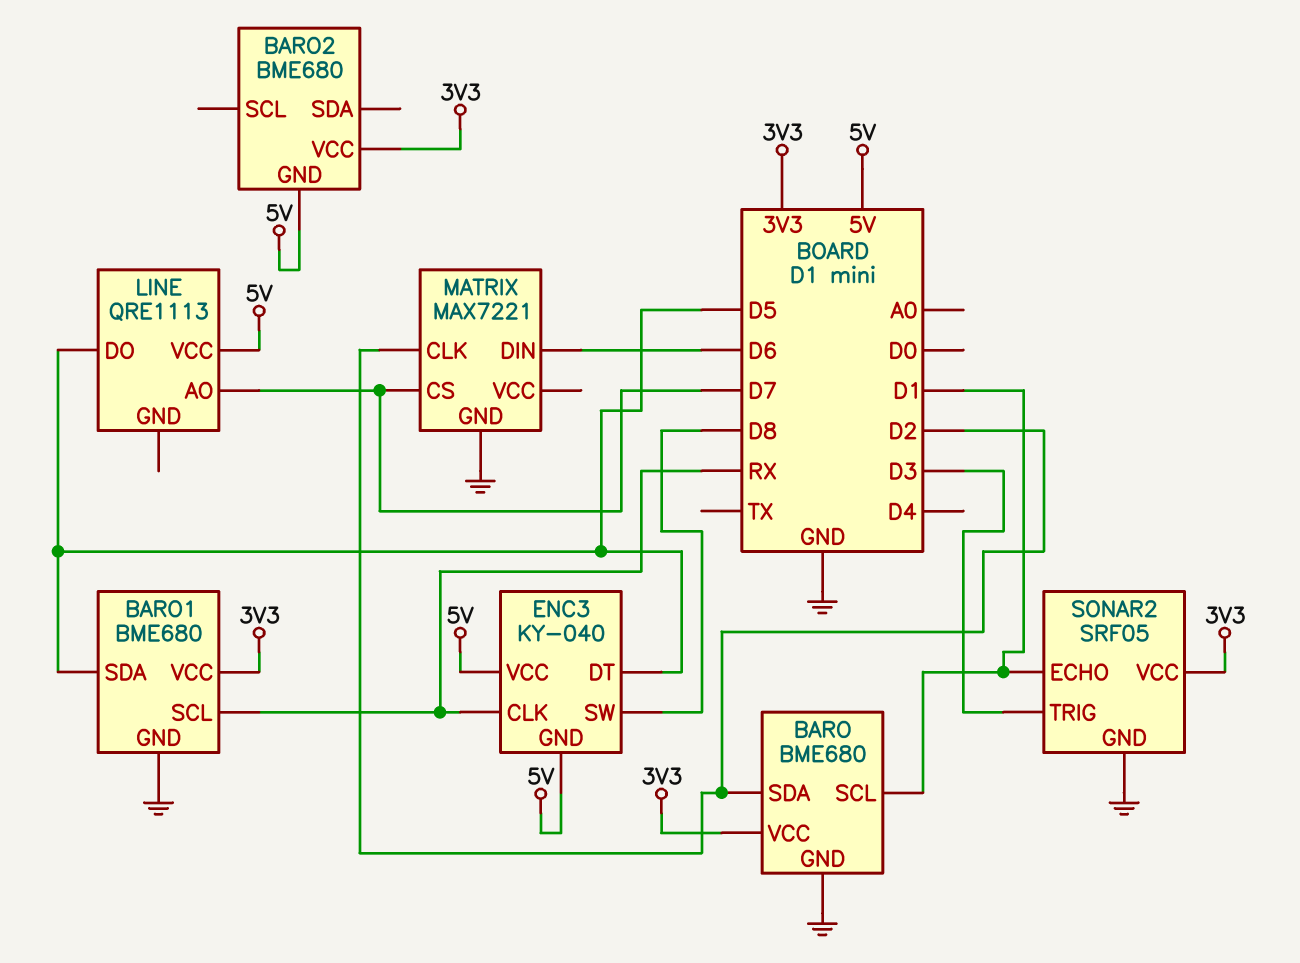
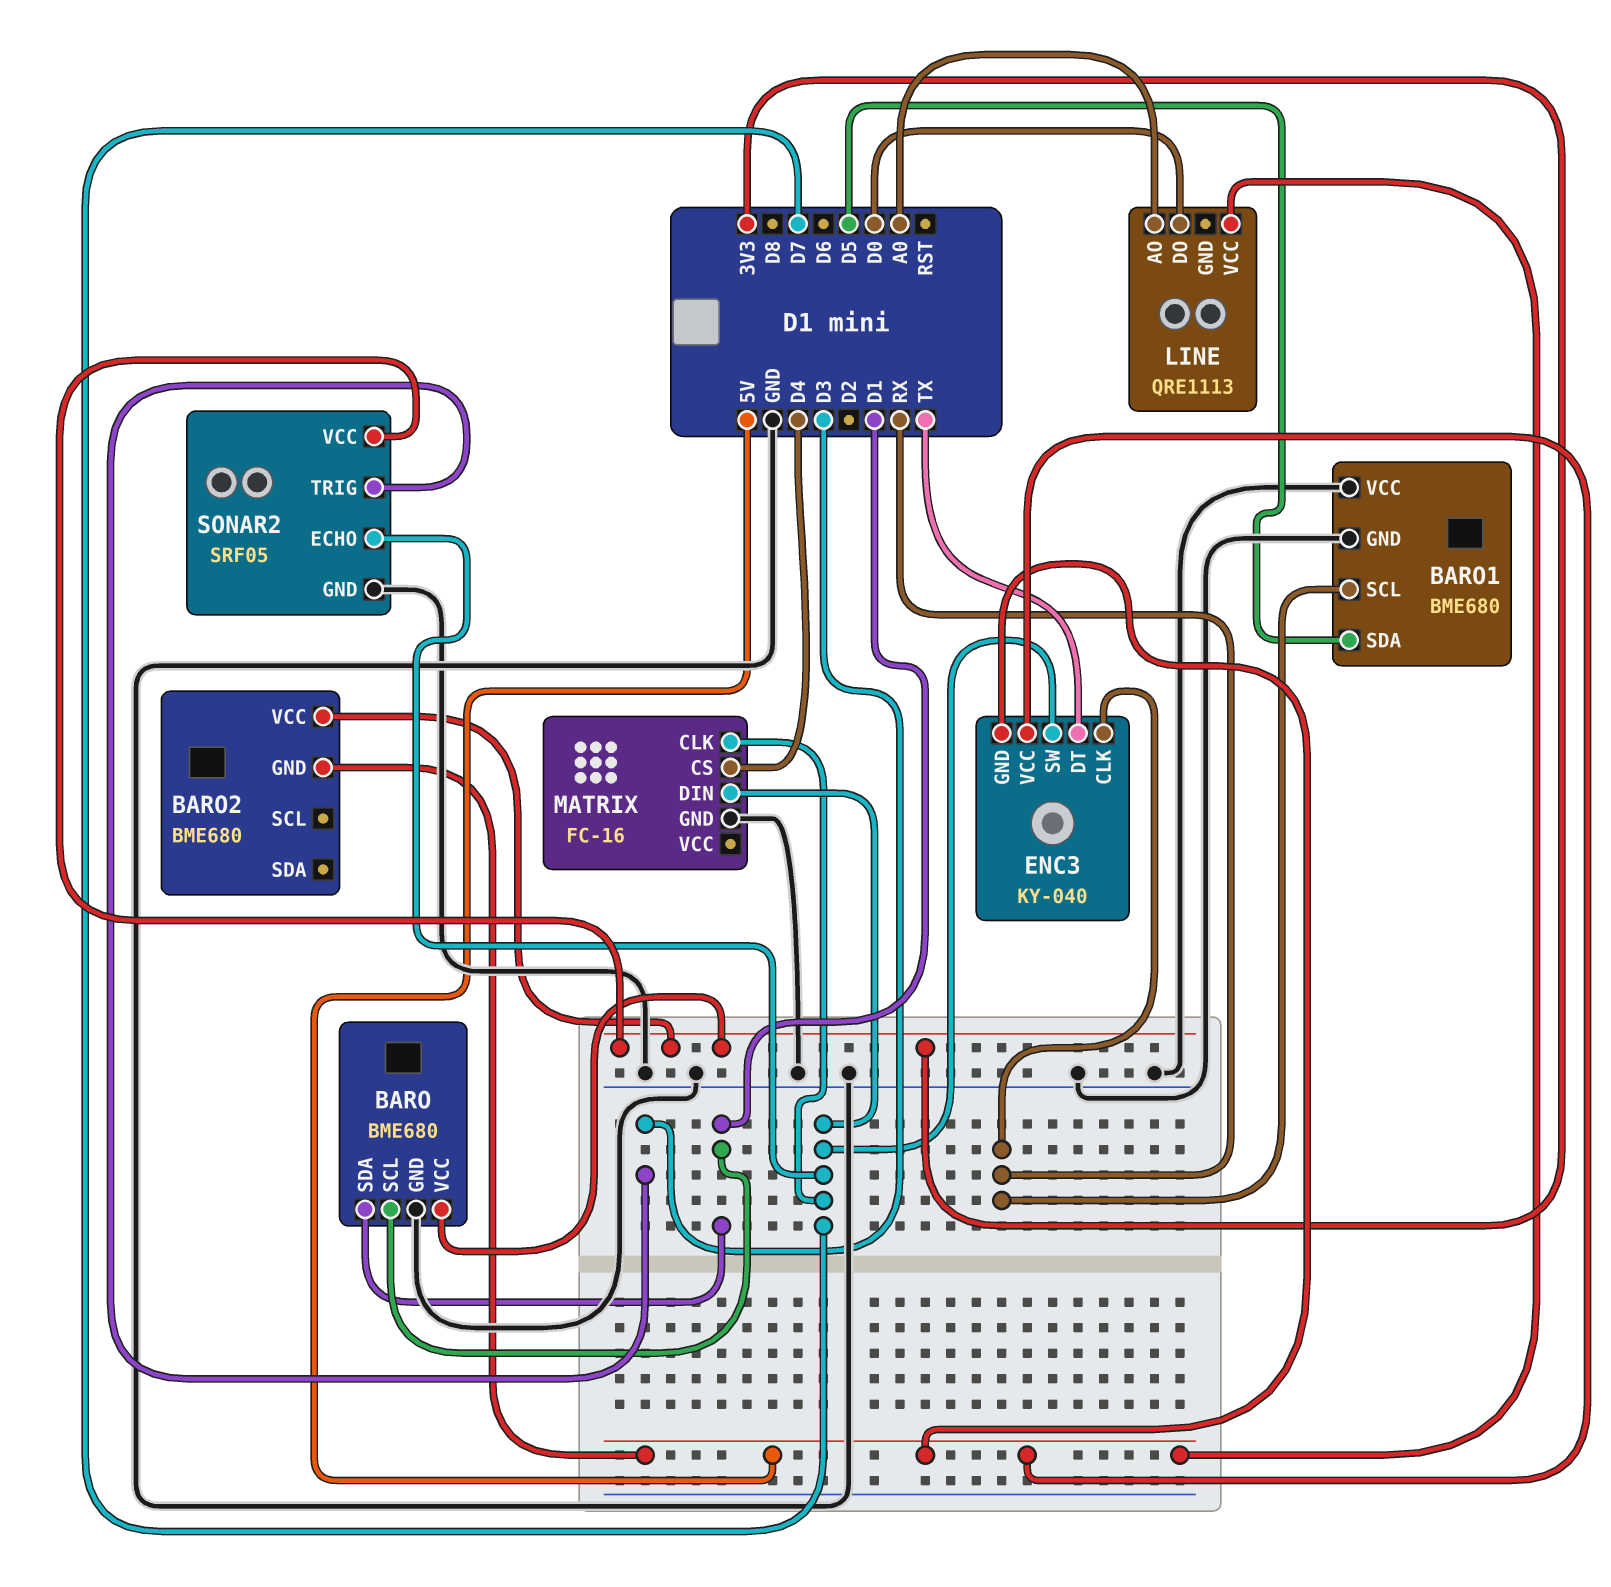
BARO pin SDA: D2 -> D1
BARO1 pin VCC: 3V3 -> GND
ENC3 pin DT: D5 -> TX
ENC3 pin SW: D8 -> D7
LINE pin AO: D7 -> A0
LINE pin DO: D5 -> D0
MATRIX: MAX7221 -> FC-16
MATRIX pin CLK: D2 -> D7
MATRIX pin CS: D7 -> D4
MATRIX pin DIN: D6 -> D7
SONAR2 pin ECHO: D1 -> D7

